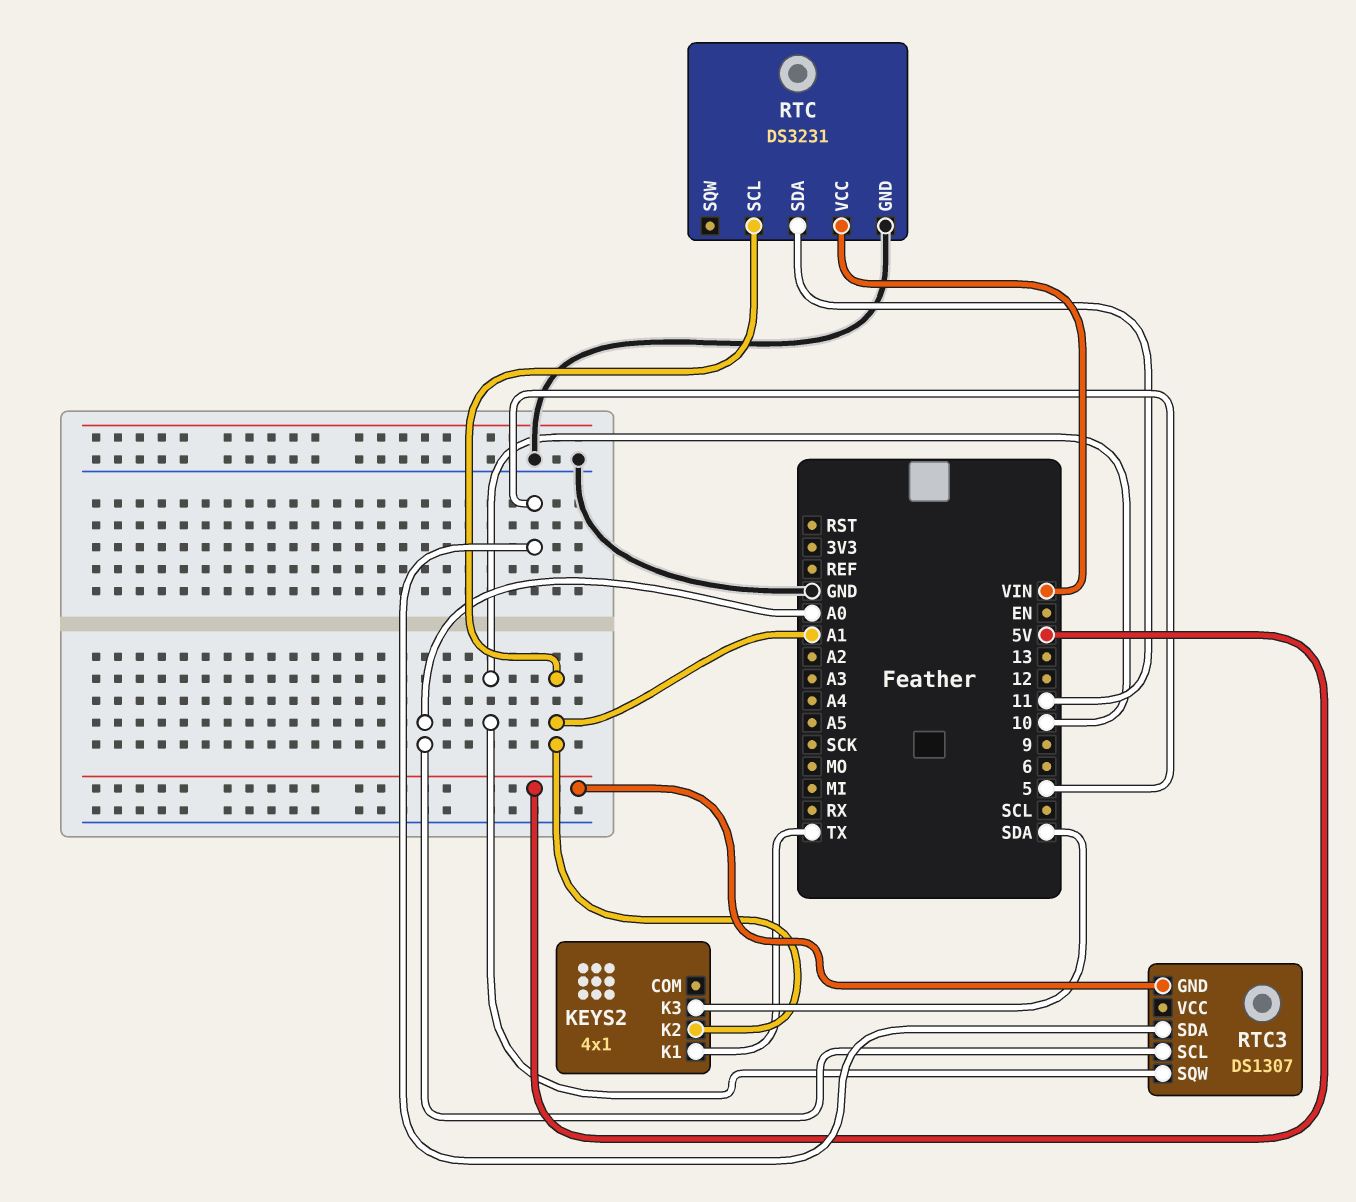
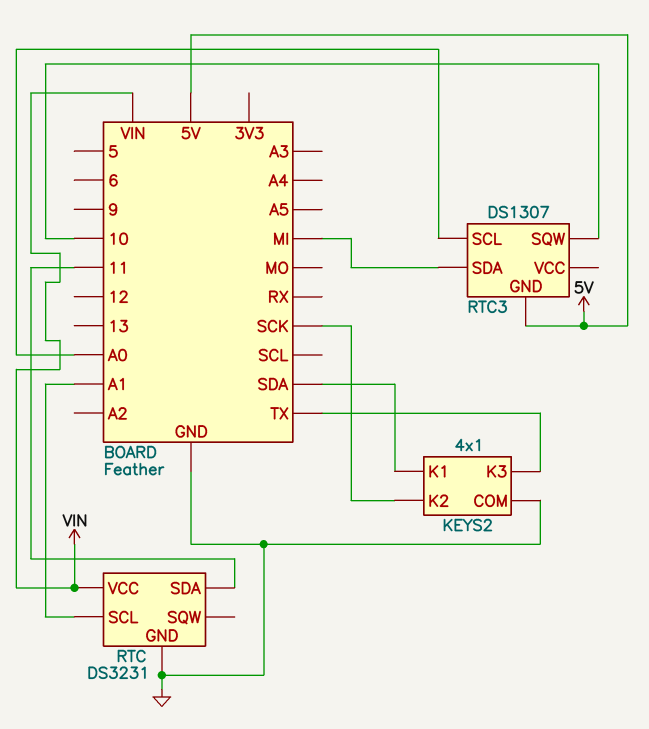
KEYS2 pin COM: none -> GND
KEYS2 pin K1: TX -> SDA
KEYS2 pin K2: A1 -> SCK
KEYS2 pin K3: SDA -> TX
RTC3 pin SDA: 5 -> MI

